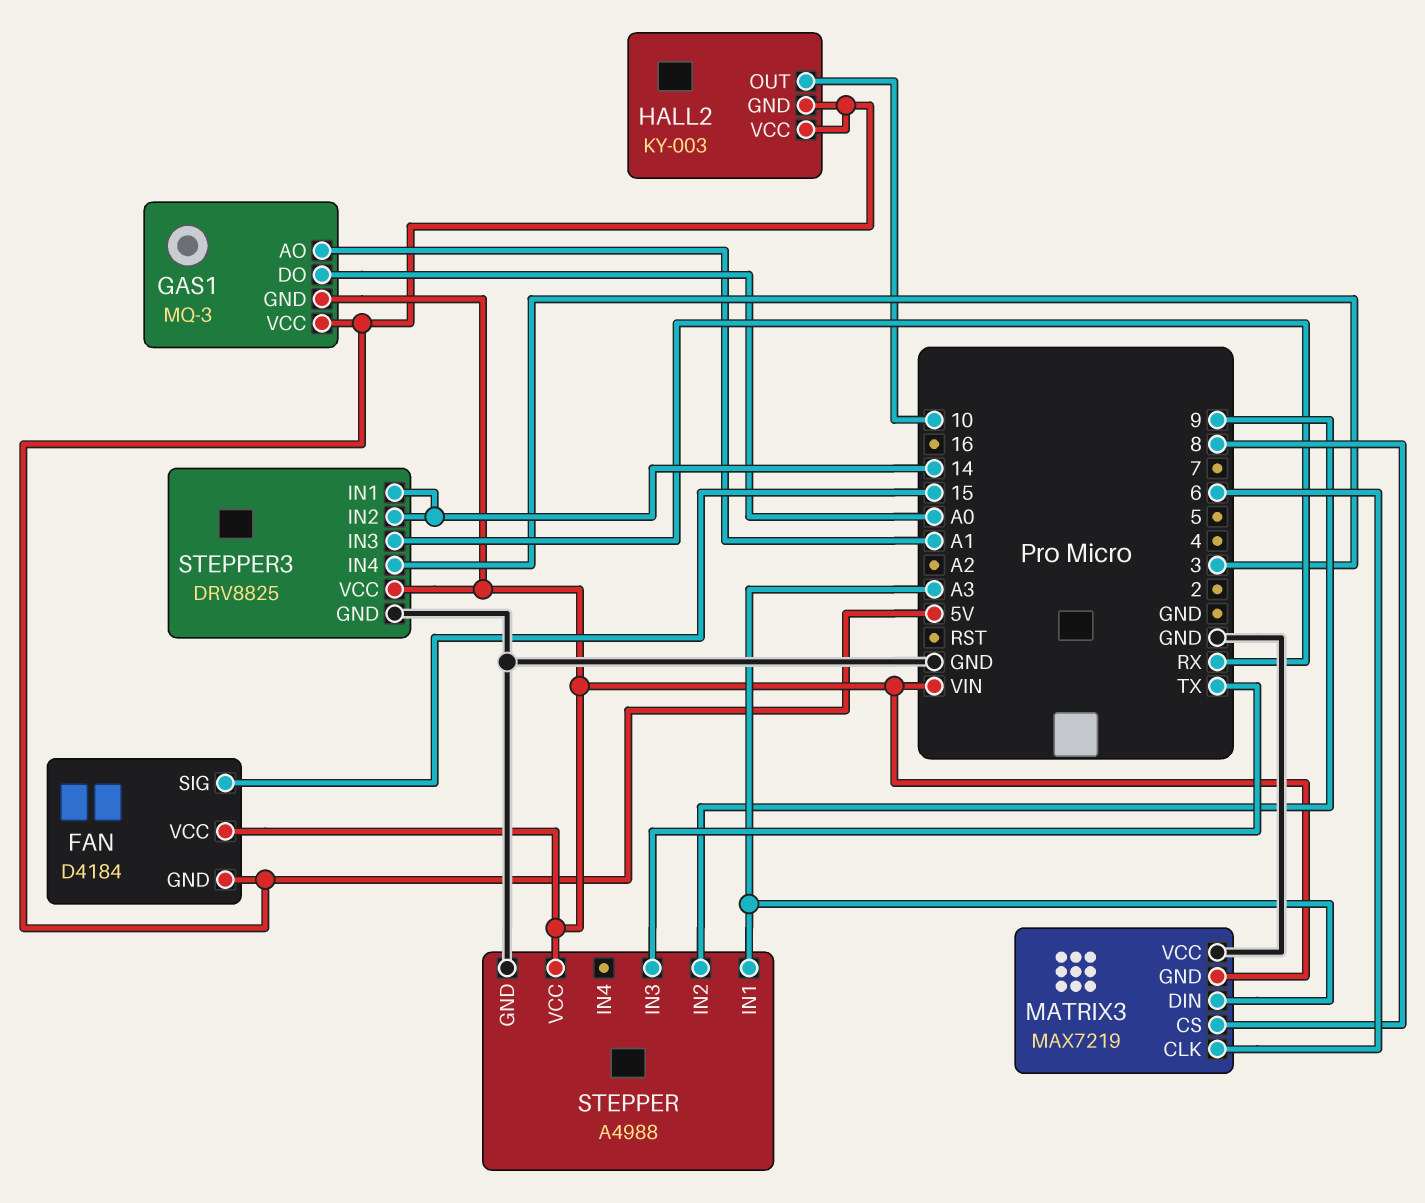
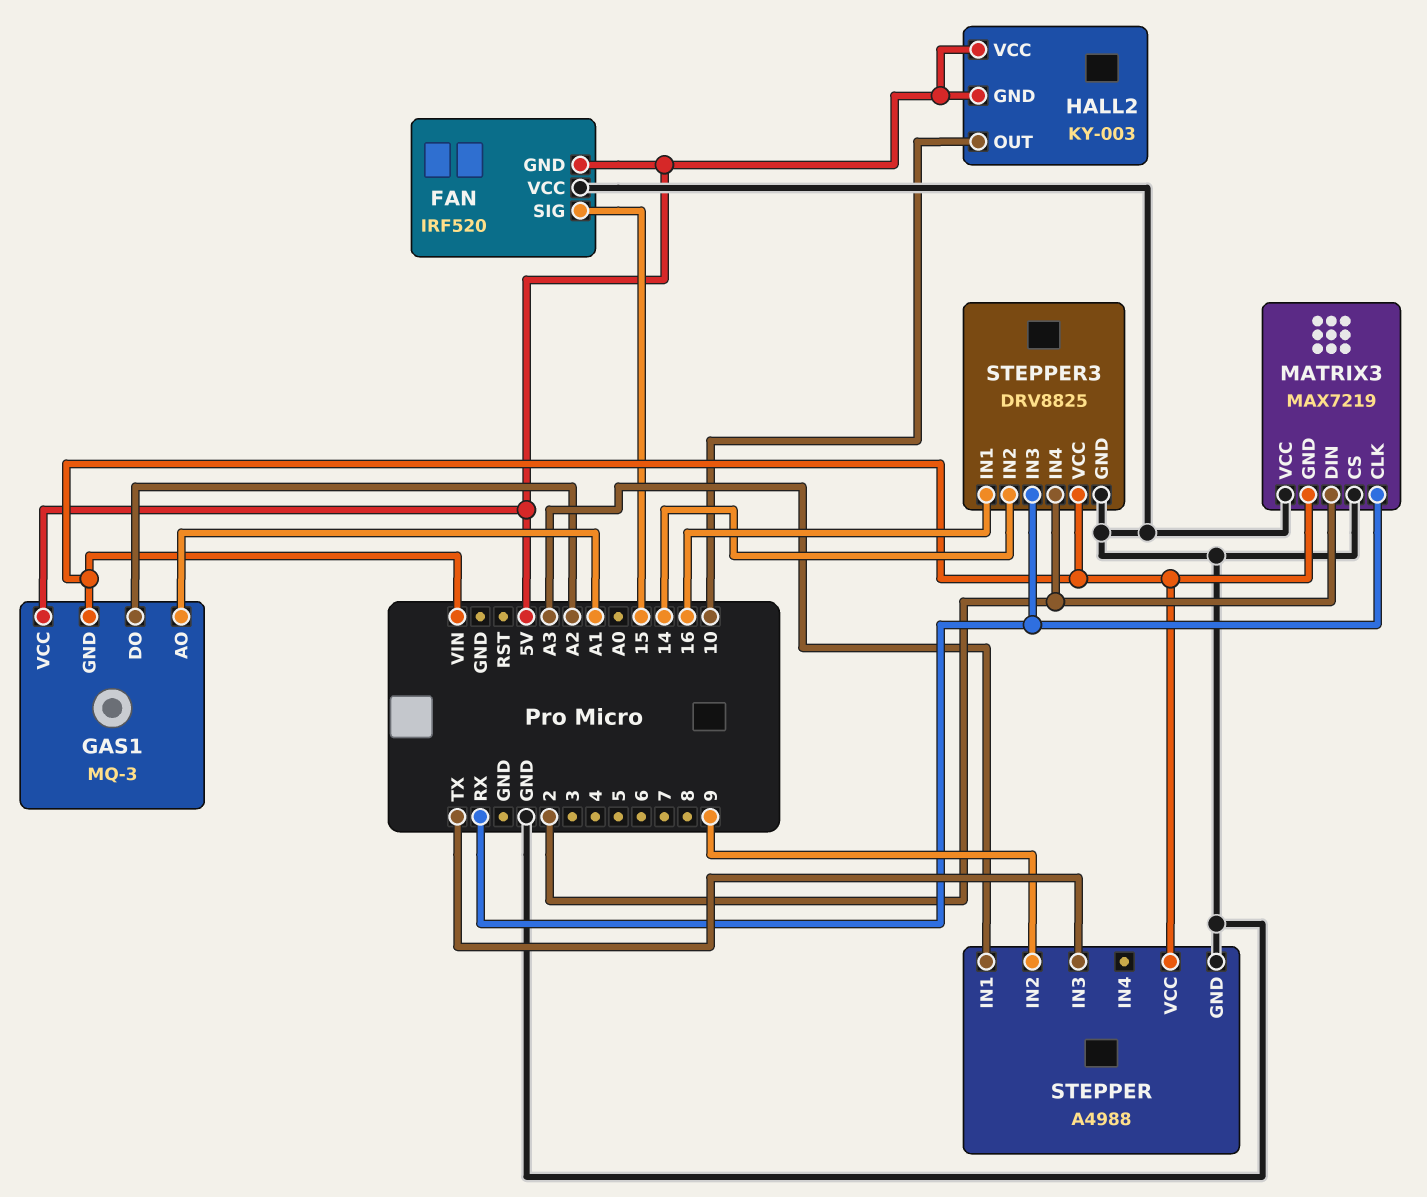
FAN: D4184 -> IRF520
FAN pin VCC: VIN -> GND
GAS1 pin DO: A0 -> A2
MATRIX3 pin CLK: 6 -> RX
MATRIX3 pin CS: 8 -> GND
MATRIX3 pin DIN: A3 -> 2
STEPPER3 pin IN1: 14 -> 16
STEPPER3 pin IN4: 3 -> 2

